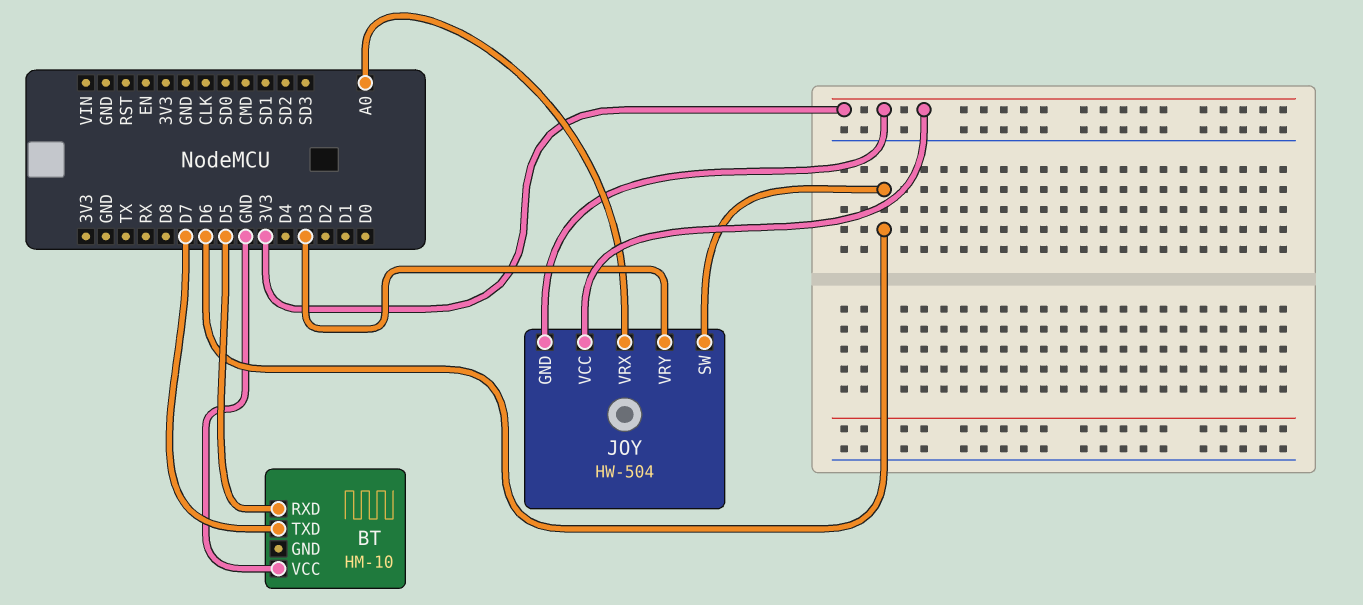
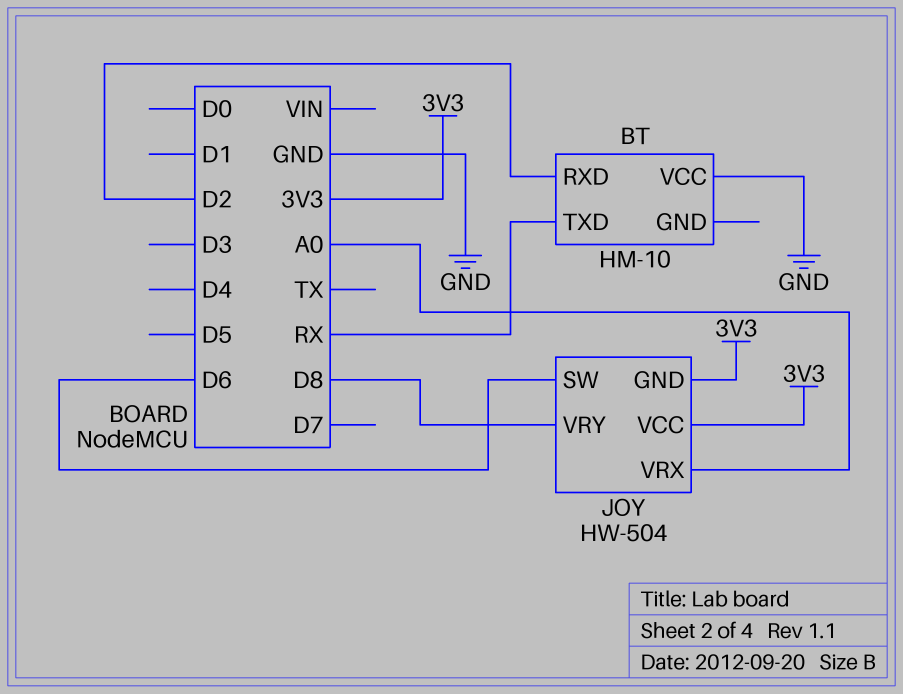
BT pin RXD: D5 -> D2
BT pin TXD: D7 -> RX
JOY pin VRY: D3 -> D8

